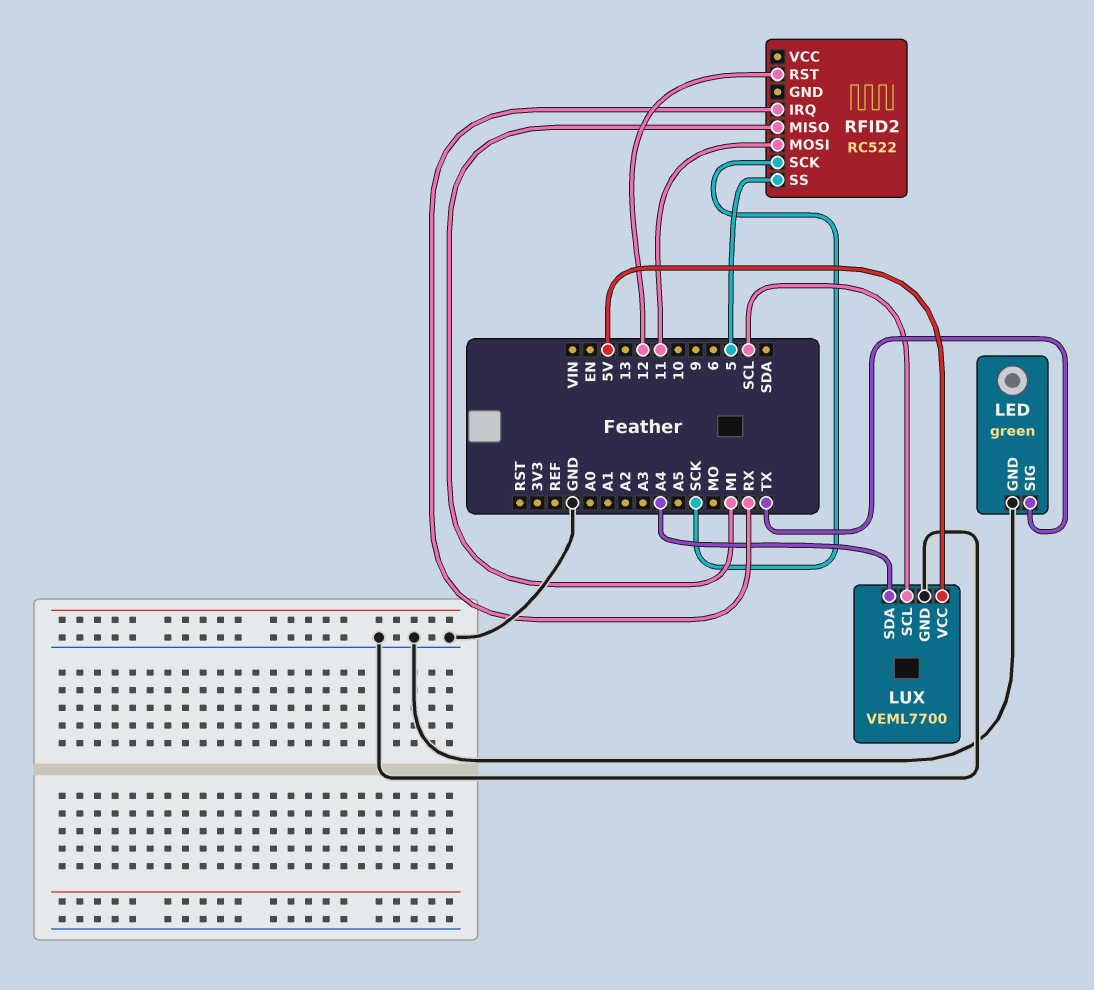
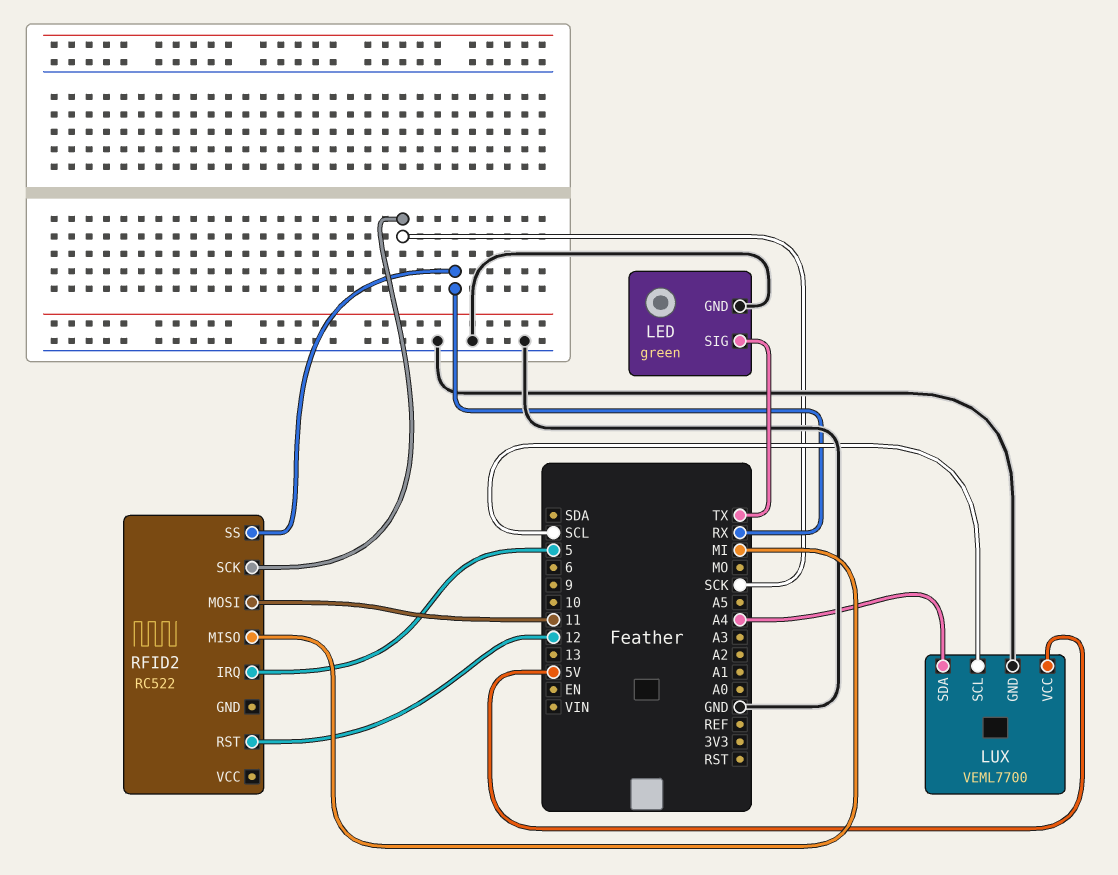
RFID2 pin IRQ: RX -> 5
RFID2 pin SS: 5 -> RX

